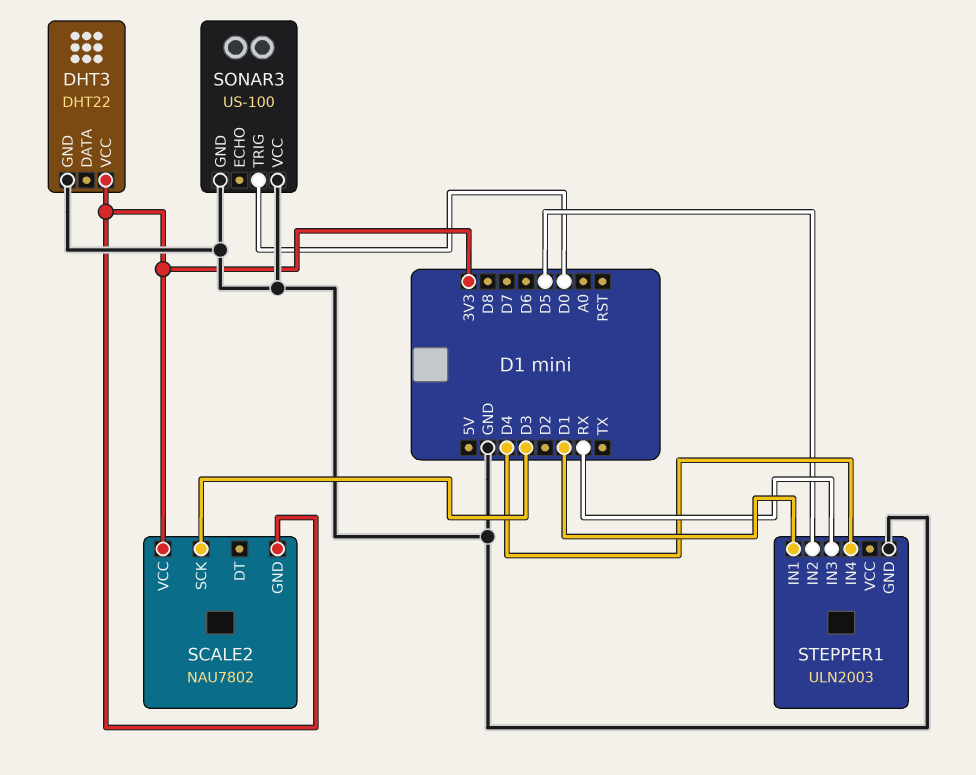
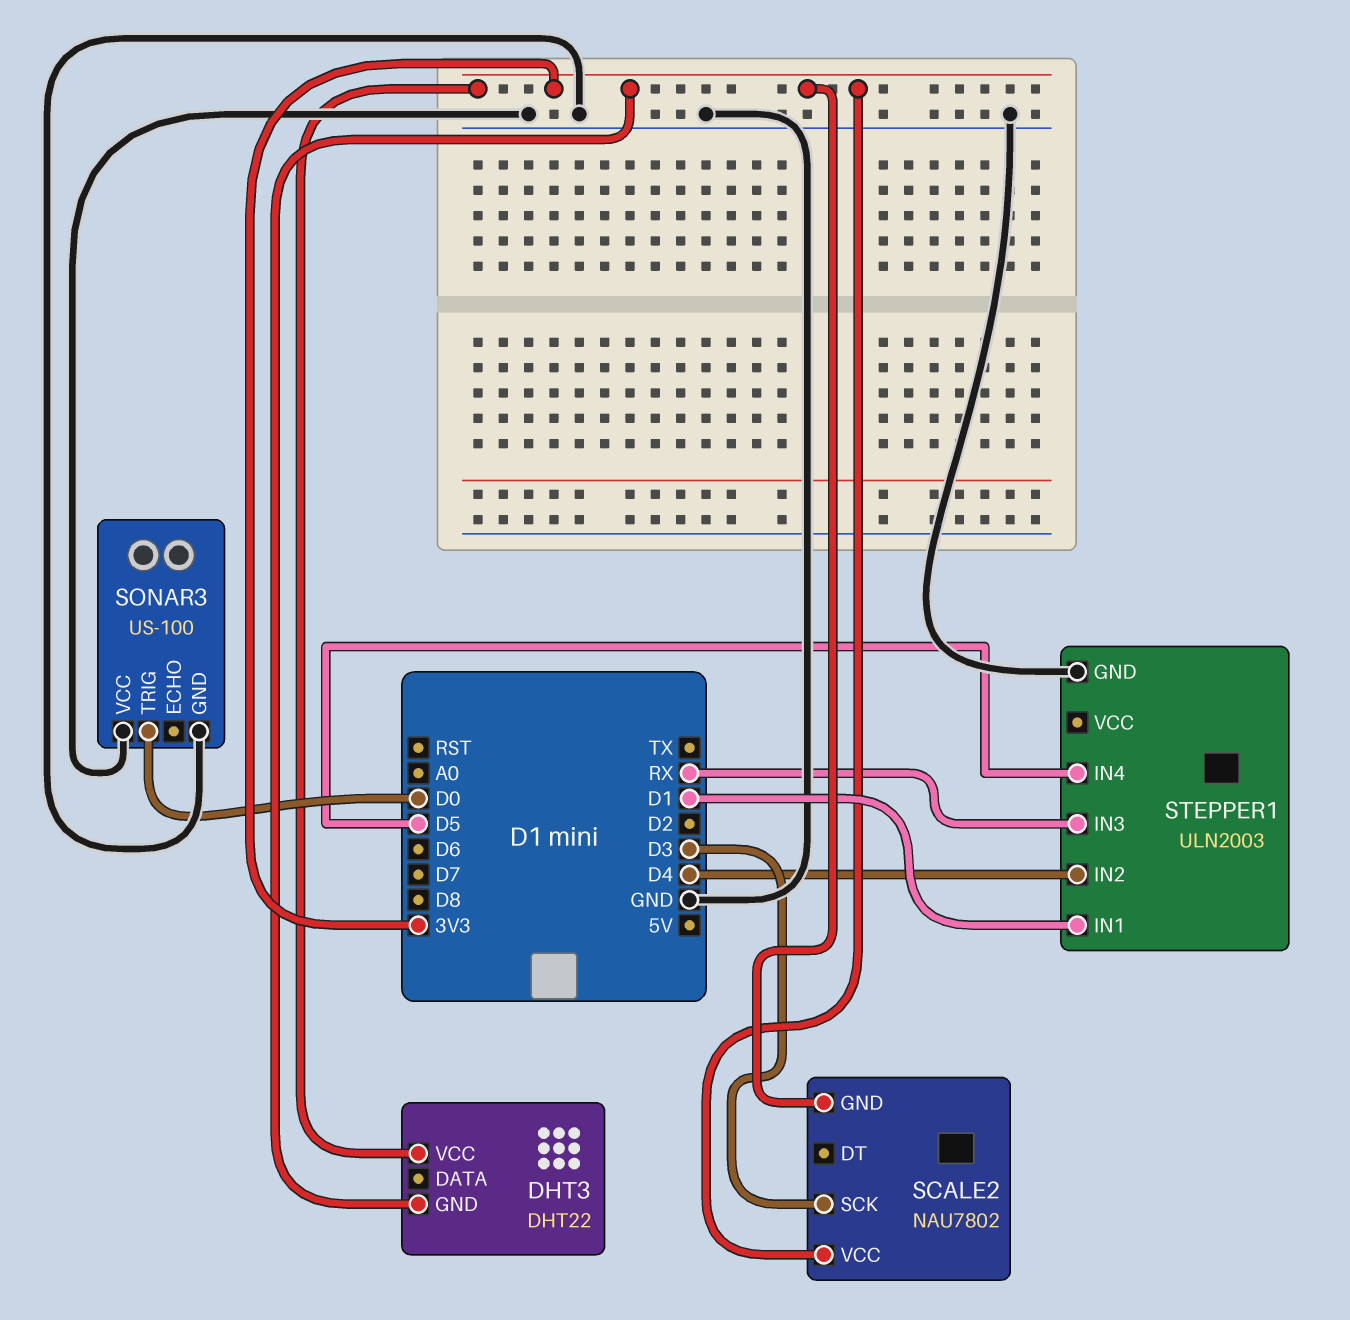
DHT3 pin GND: GND -> 3V3
STEPPER1 pin IN2: D5 -> D4
STEPPER1 pin IN4: D4 -> D5

